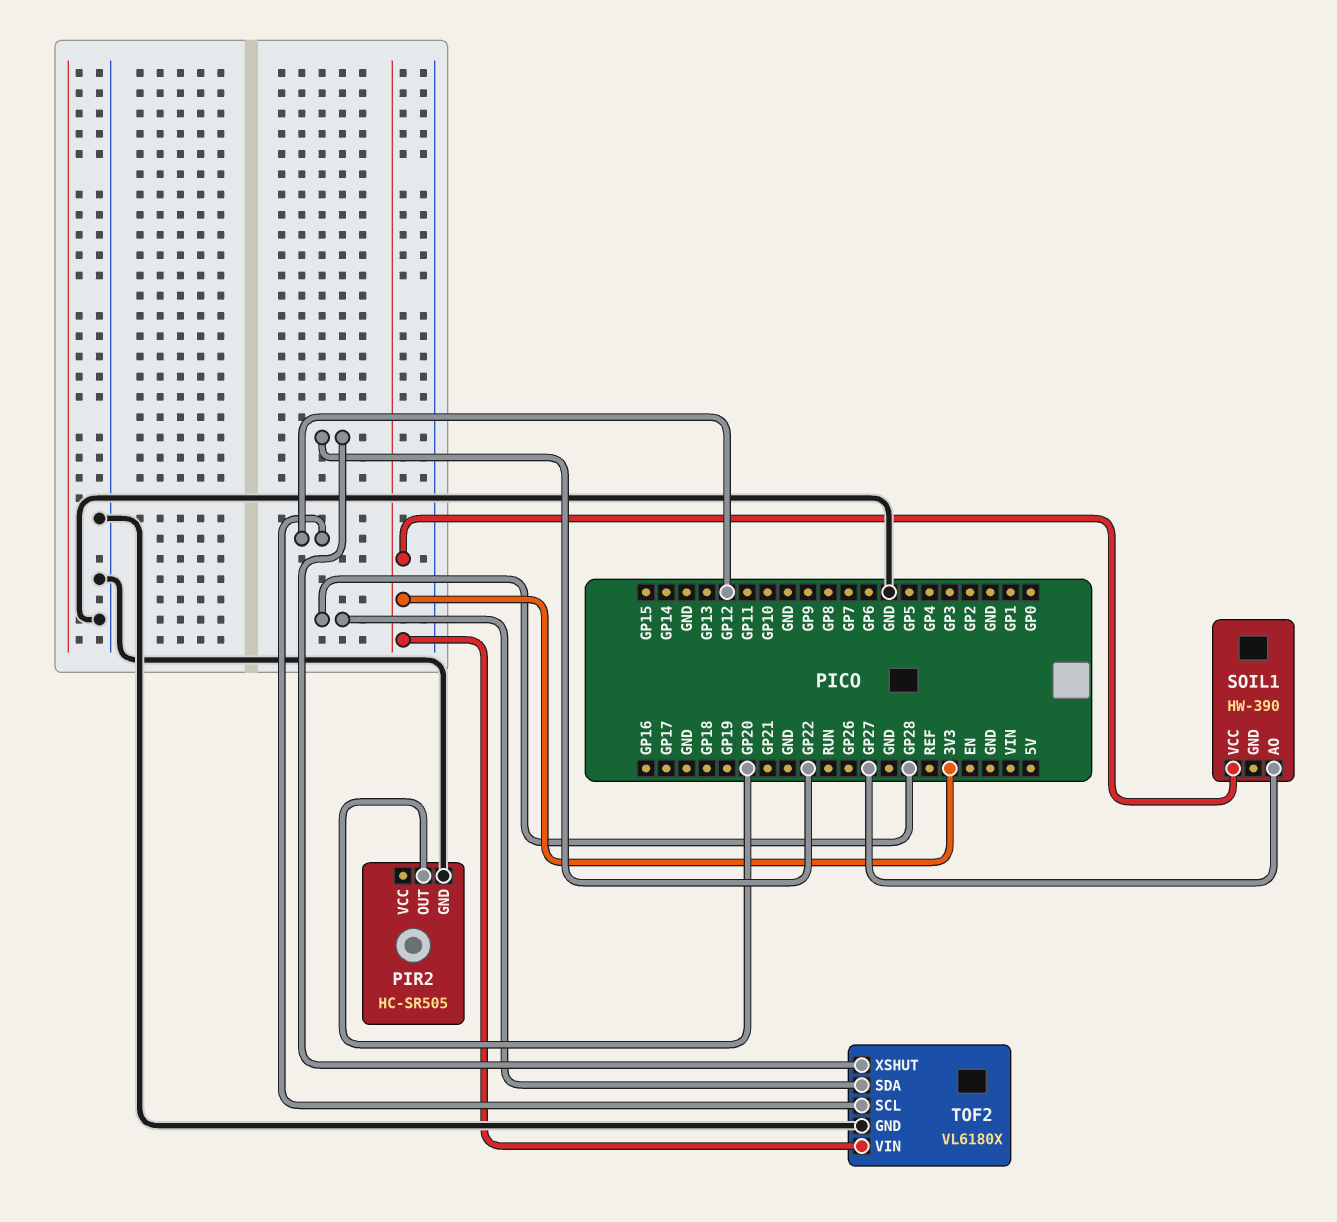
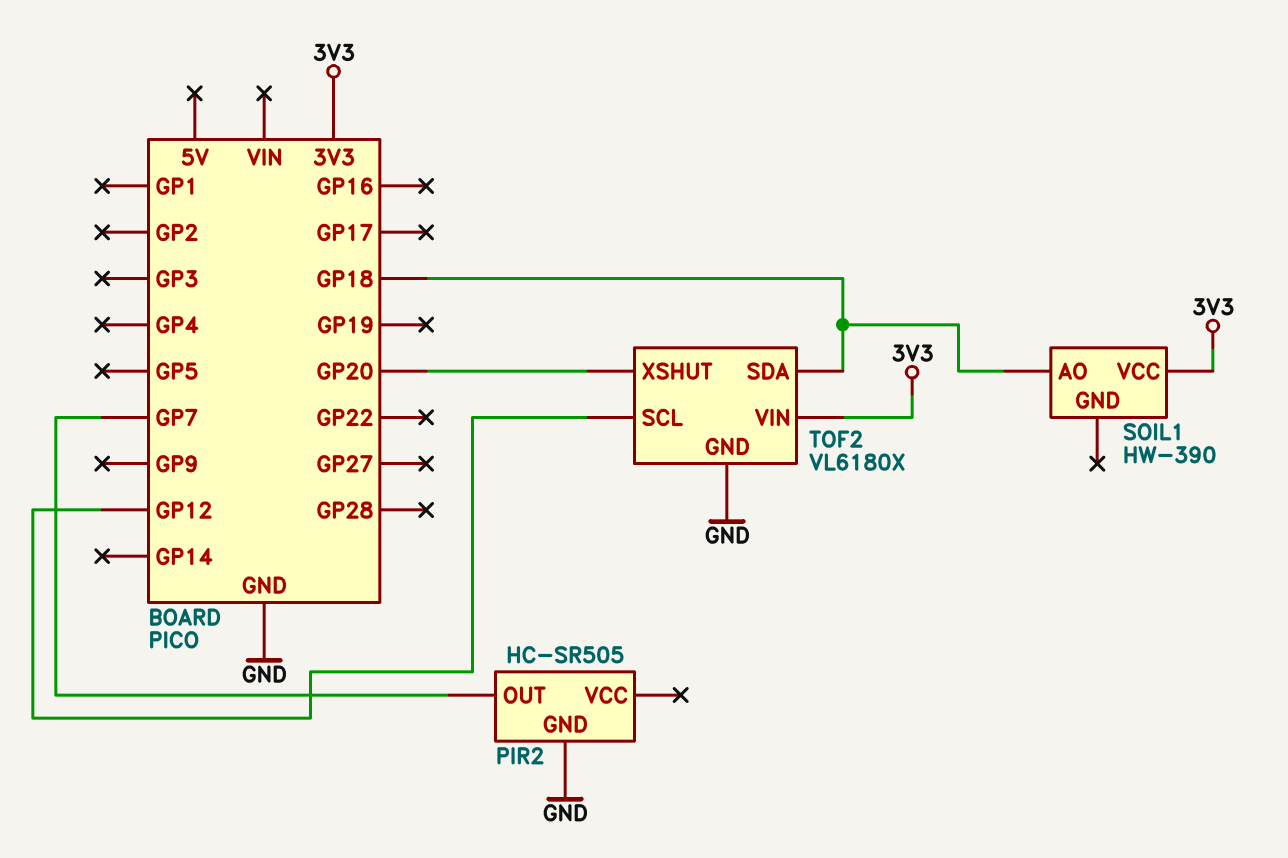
PIR2 pin OUT: GP20 -> GP7
SOIL1 pin AO: GP27 -> GP18
TOF2 pin SDA: GP28 -> GP18
TOF2 pin XSHUT: GP22 -> GP20

